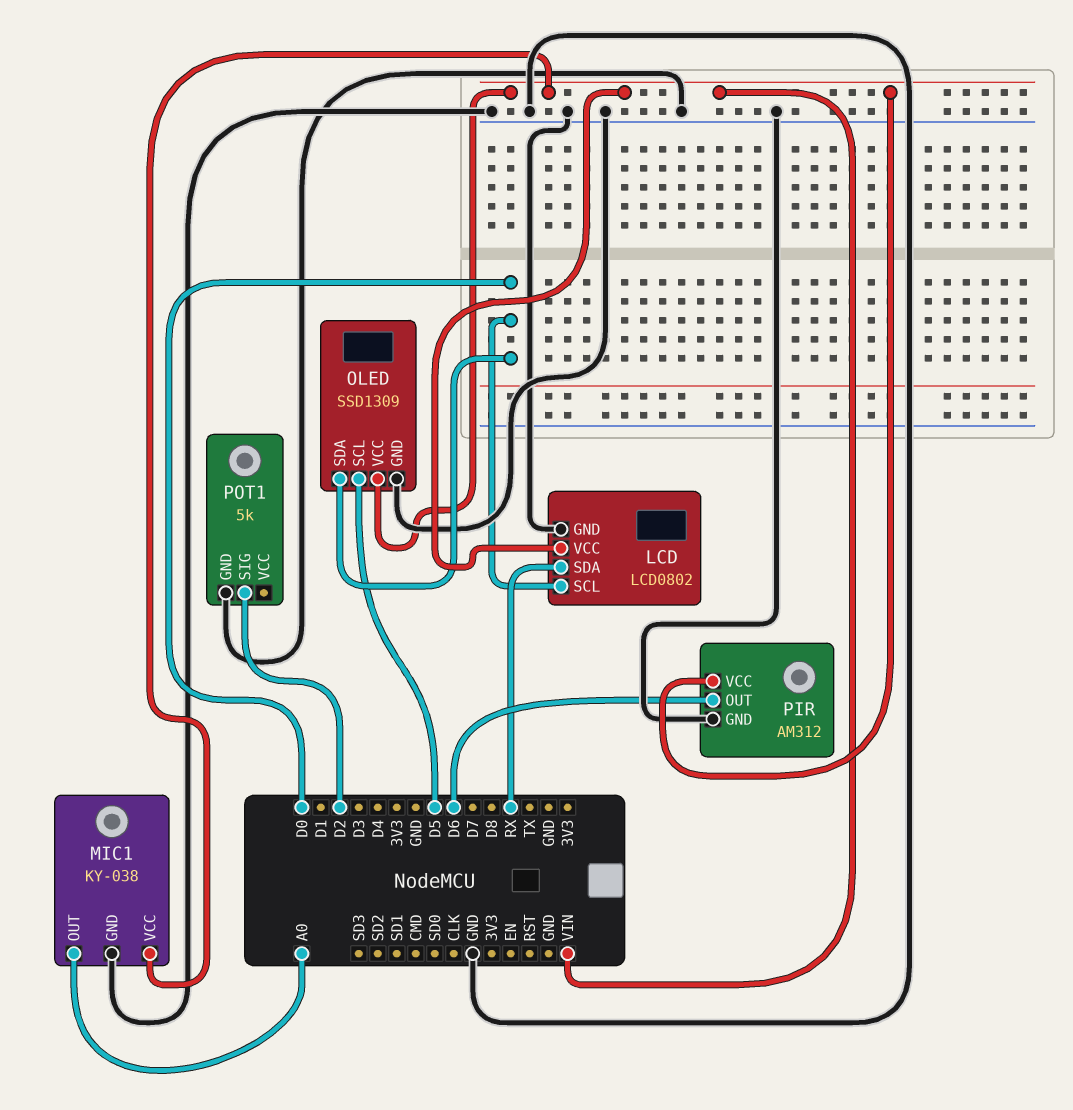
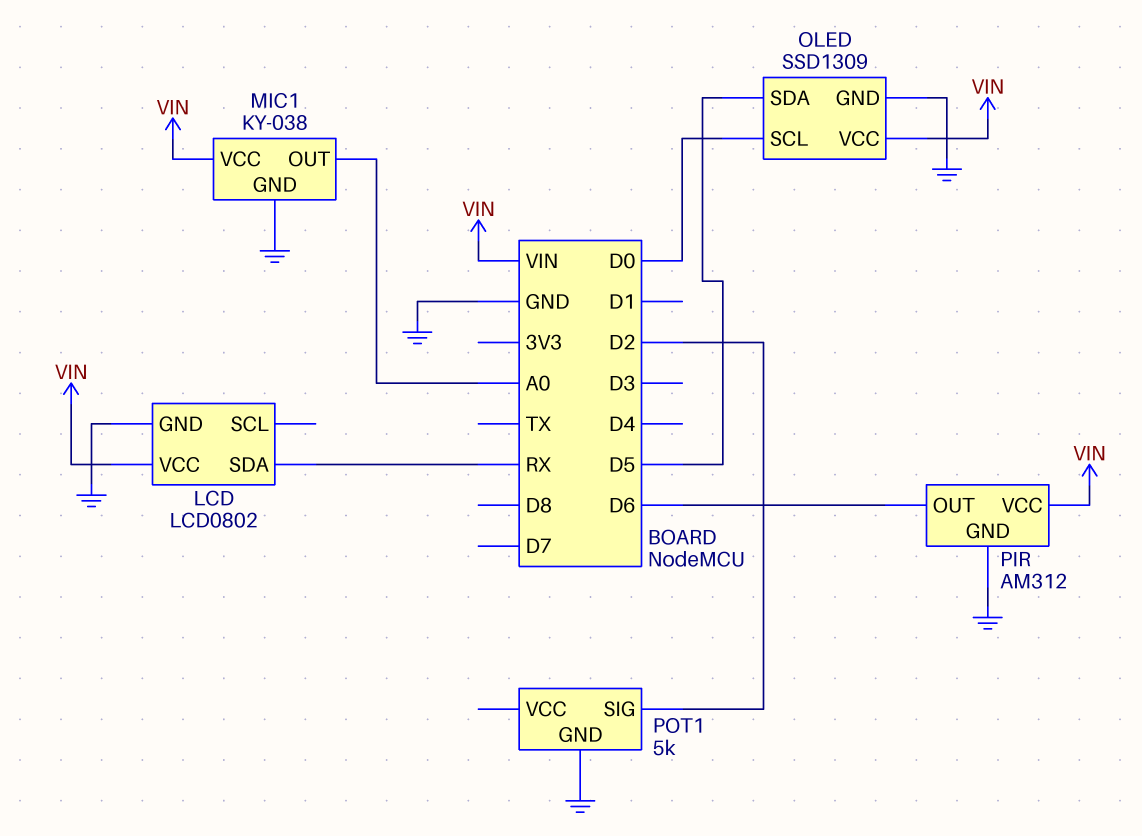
LCD pin SCL: D0 -> none
OLED pin SCL: D5 -> D0
OLED pin SDA: D0 -> D5

